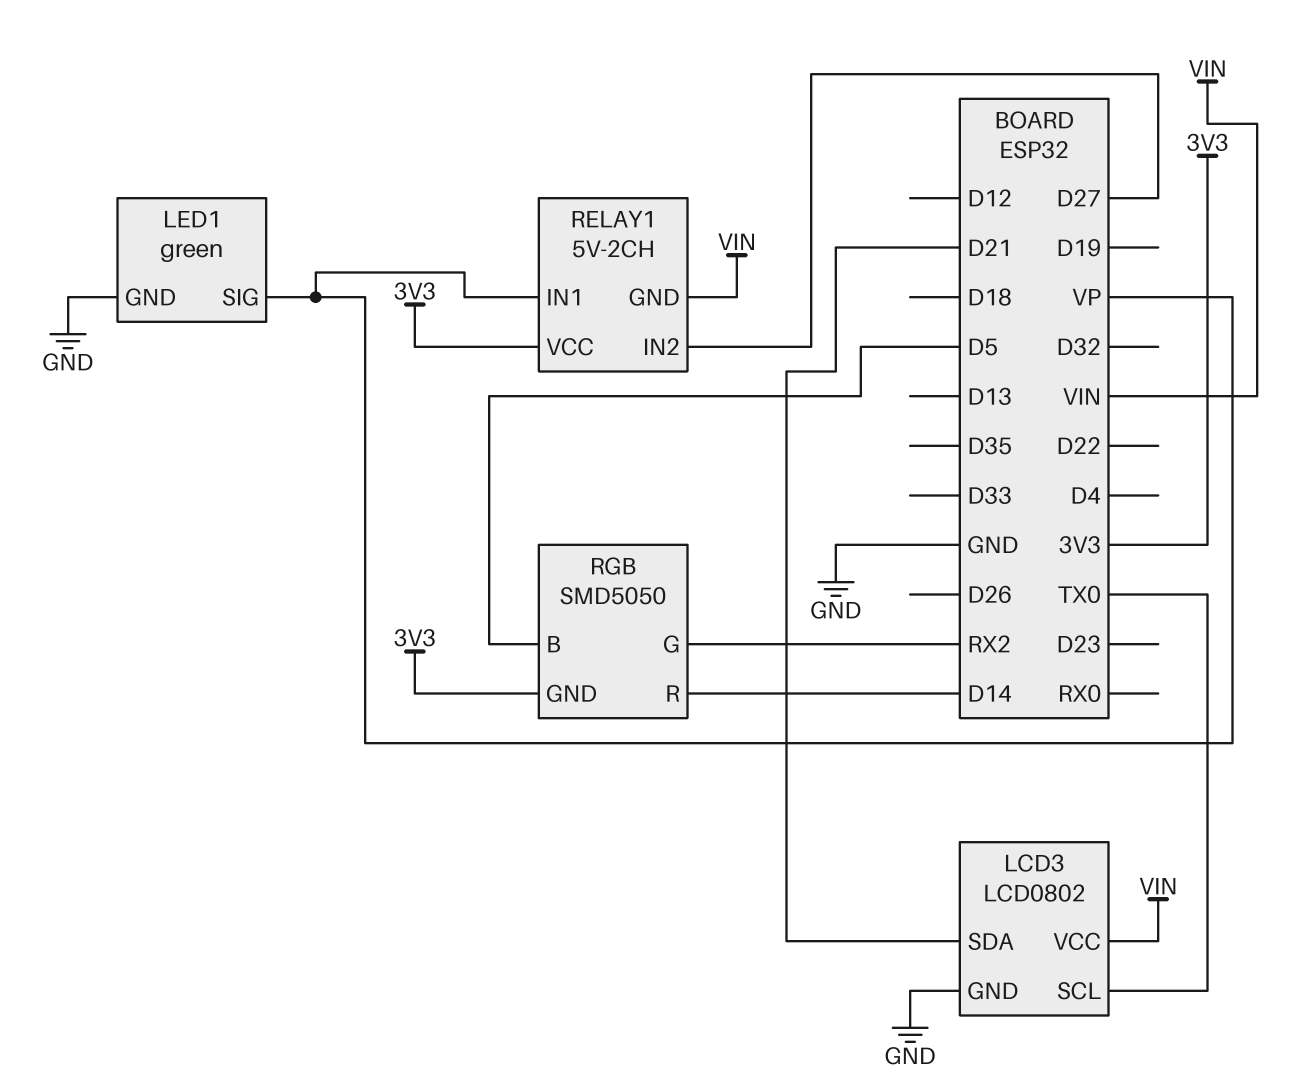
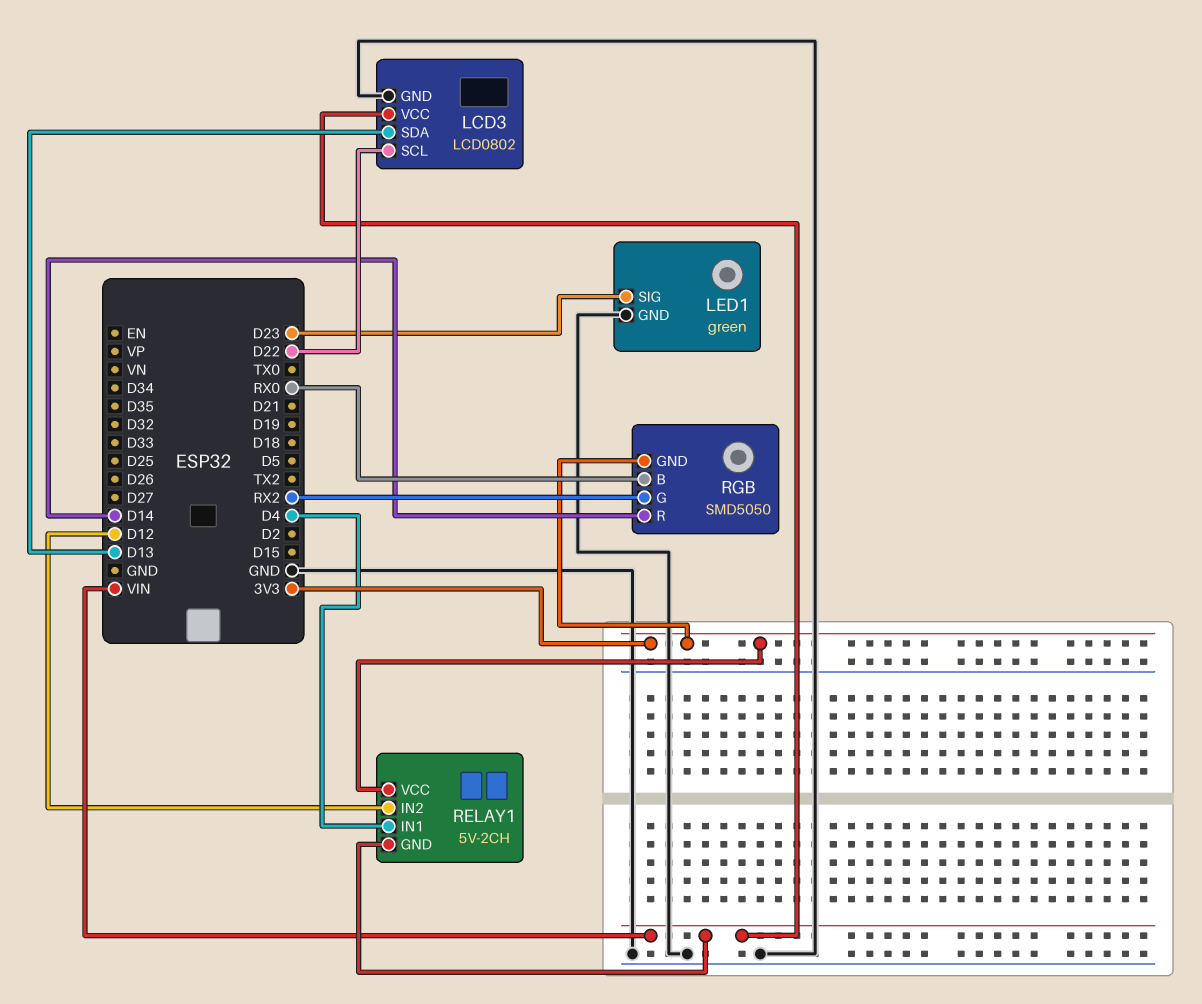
LCD3 pin SCL: TX0 -> D22
LCD3 pin SDA: D21 -> D13
LED1 pin SIG: VP -> D23
RELAY1 pin IN1: VP -> D4
RELAY1 pin IN2: D27 -> D12
RGB pin B: D5 -> RX0

